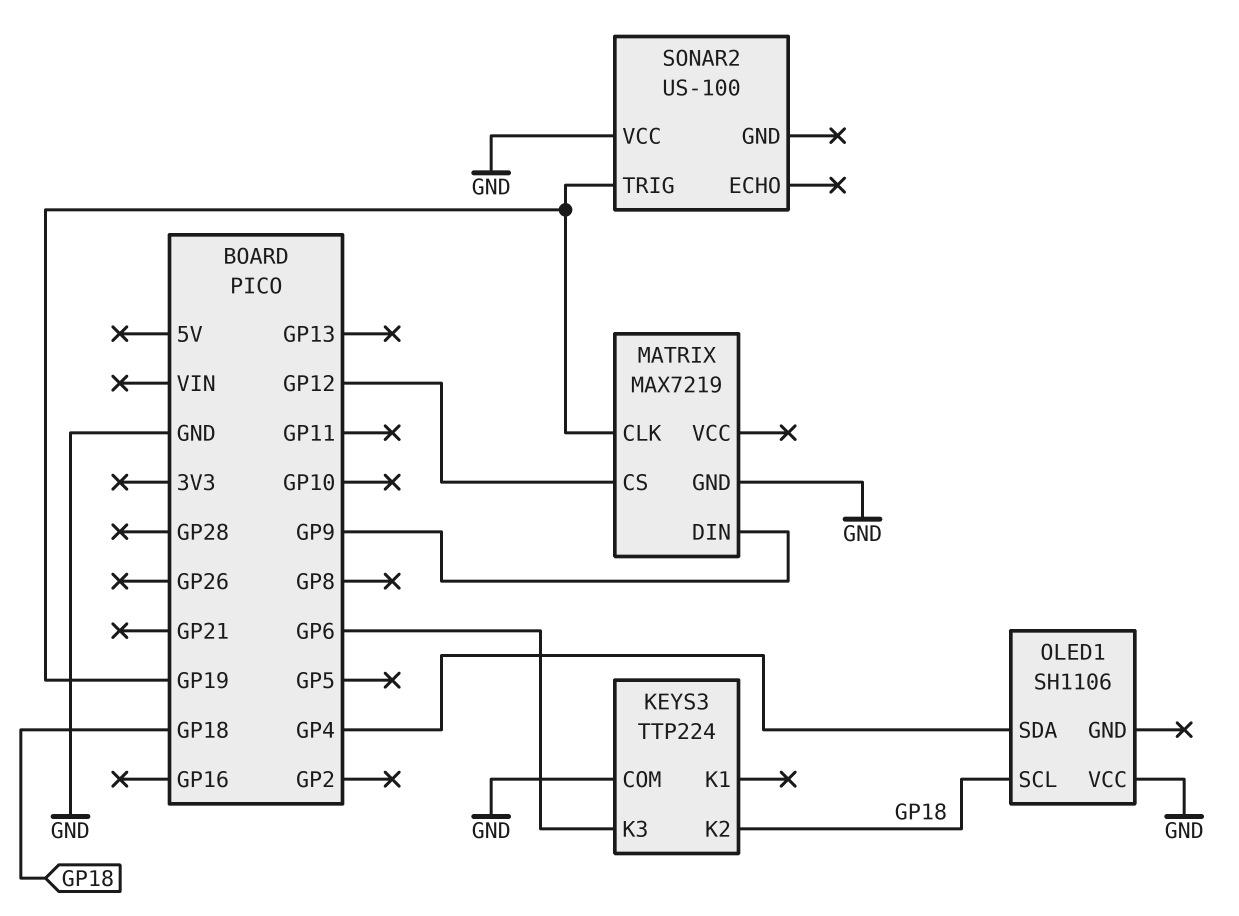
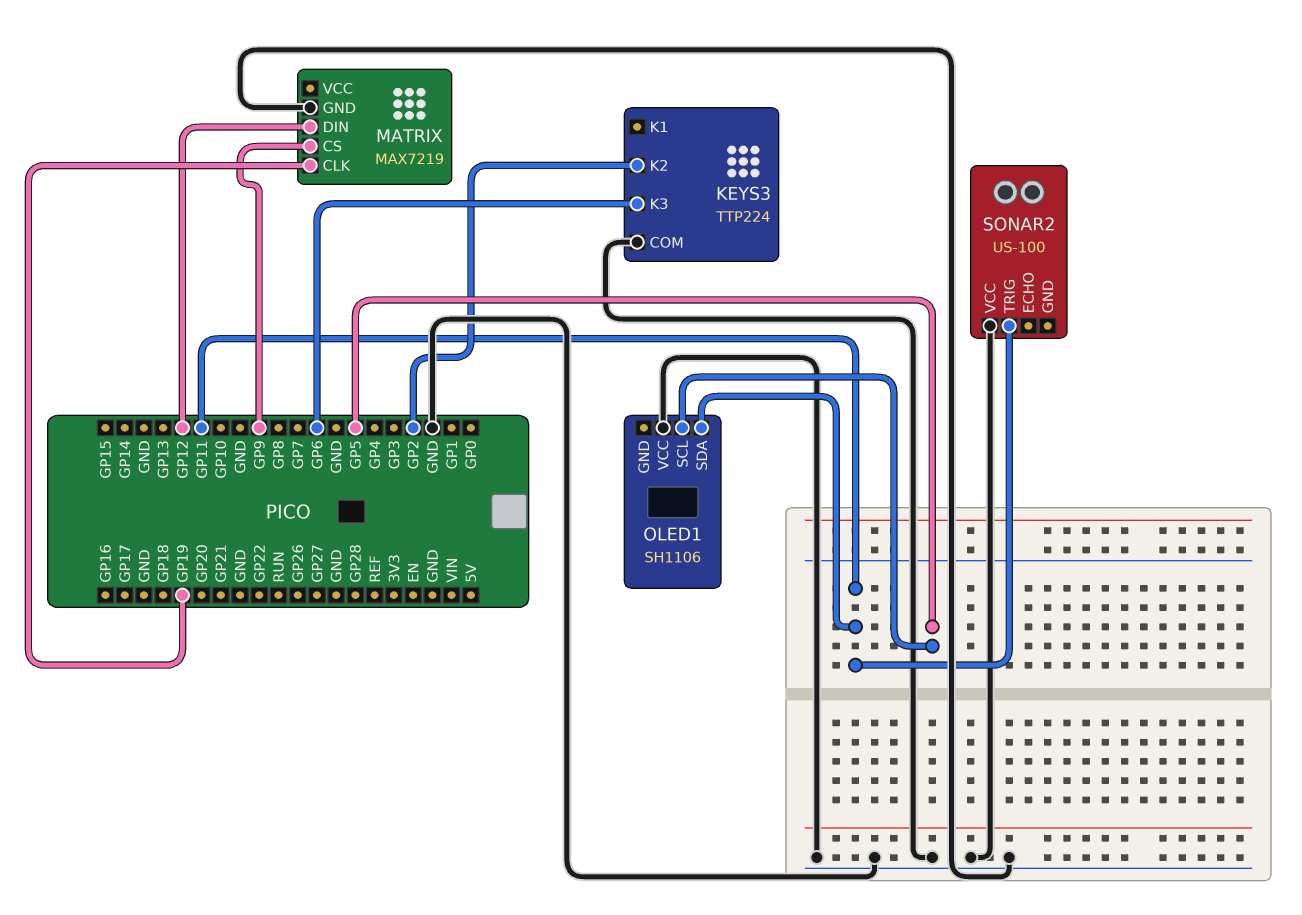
KEYS3 pin K2: GP18 -> GP2
MATRIX pin CS: GP12 -> GP9
MATRIX pin DIN: GP9 -> GP12
OLED1 pin SCL: GP18 -> GP5
OLED1 pin SDA: GP4 -> GP11
SONAR2 pin TRIG: GP19 -> GP11

